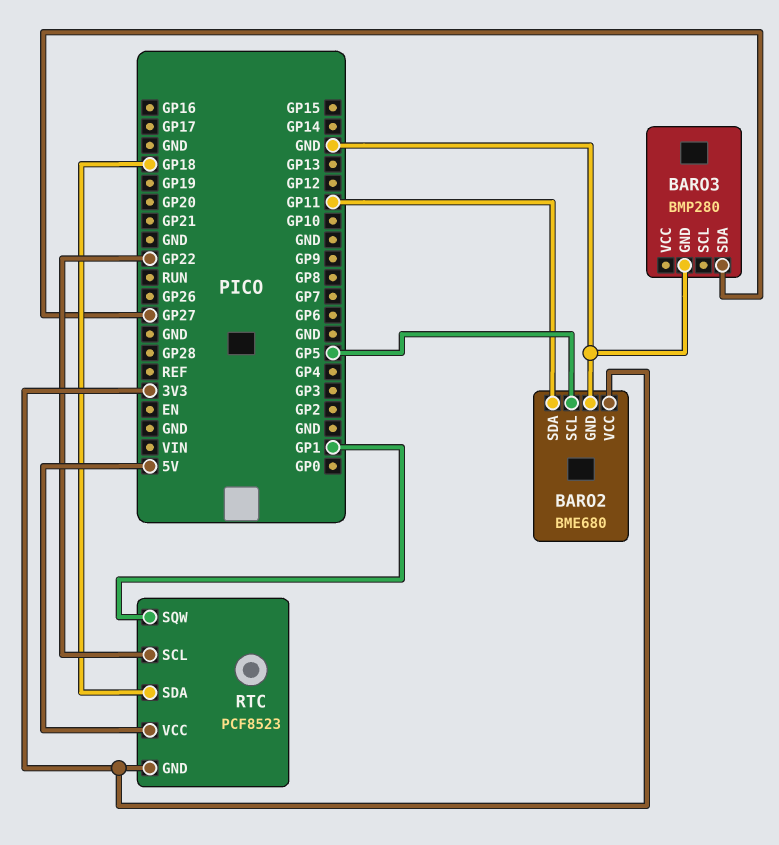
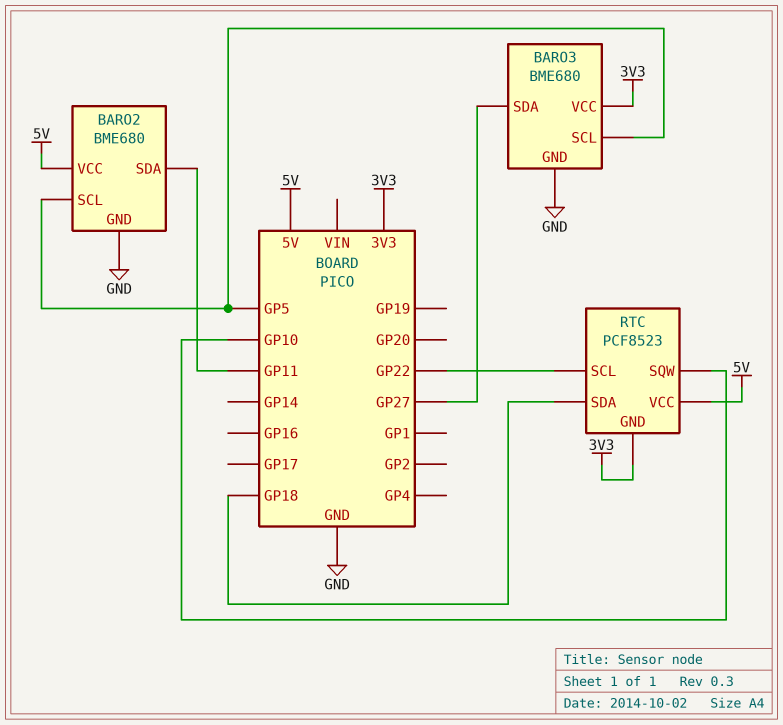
BARO2 pin VCC: 3V3 -> 5V
BARO3: BMP280 -> BME680
BARO3 pin SCL: none -> GP5
BARO3 pin VCC: none -> 3V3
RTC pin SQW: GP1 -> GP10

